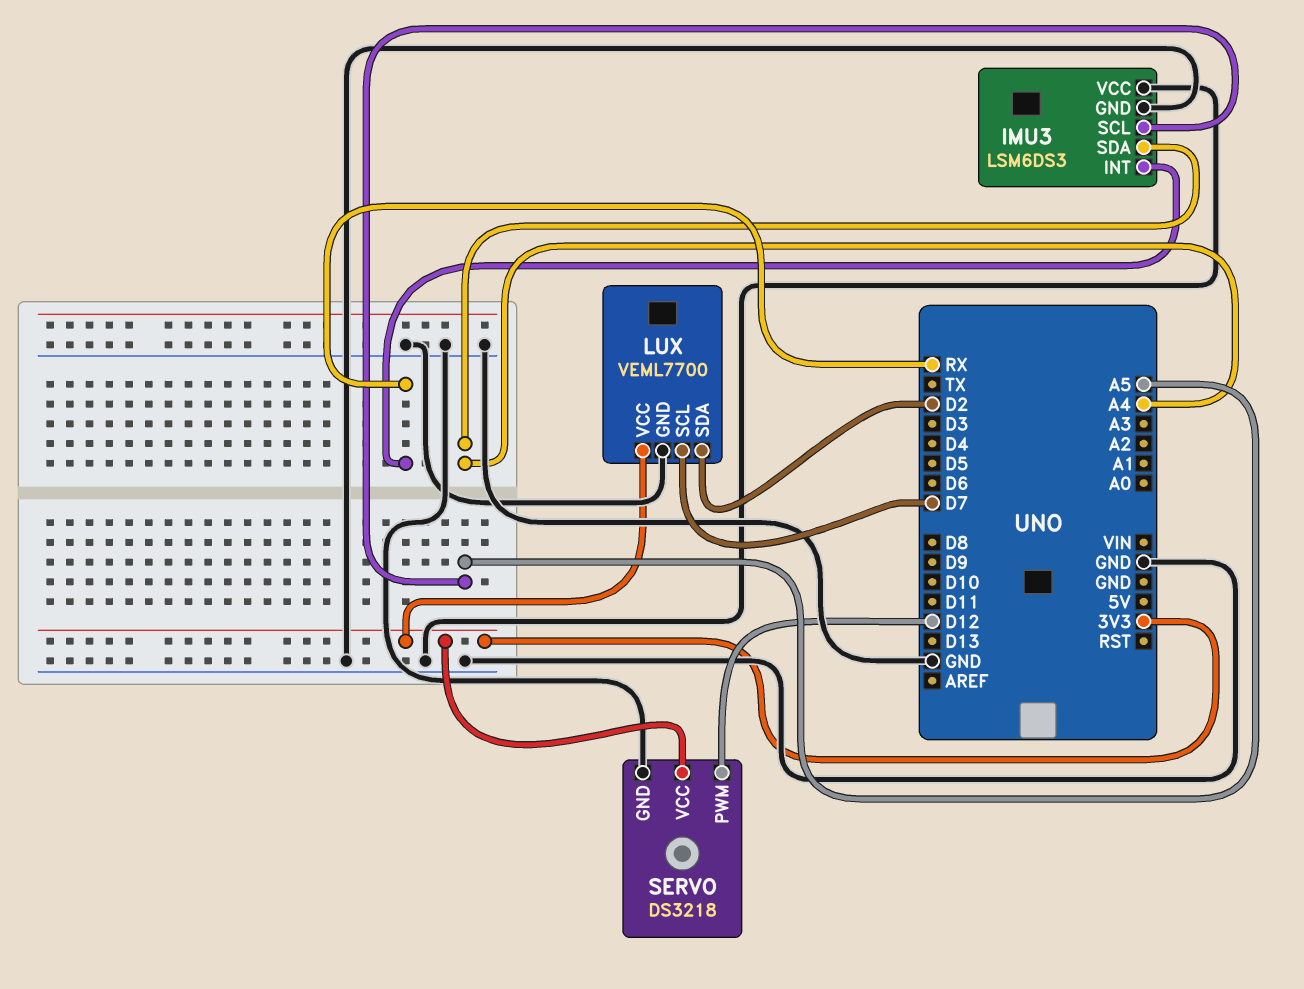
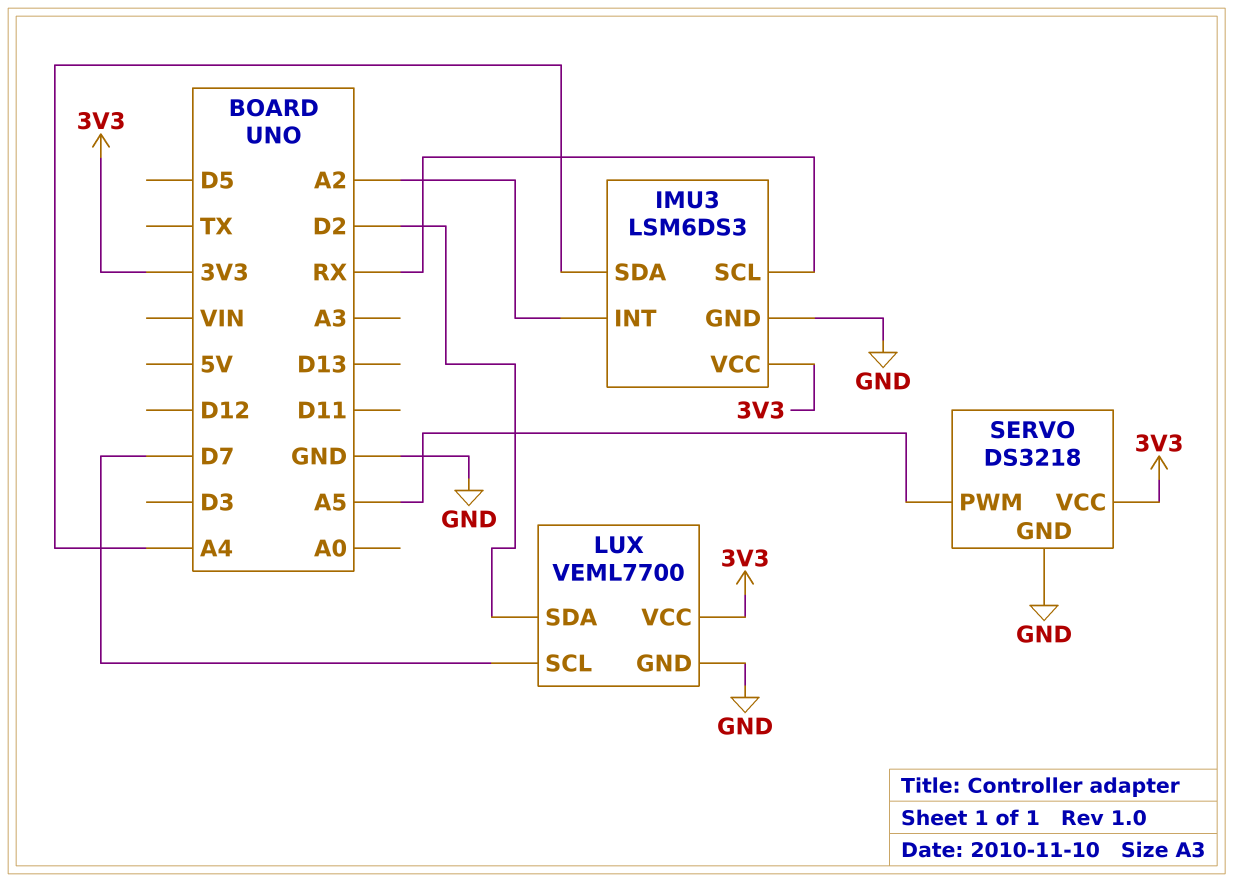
IMU3 pin INT: RX -> A2
IMU3 pin SCL: A5 -> RX
IMU3 pin VCC: GND -> 3V3
SERVO pin PWM: D12 -> A5

